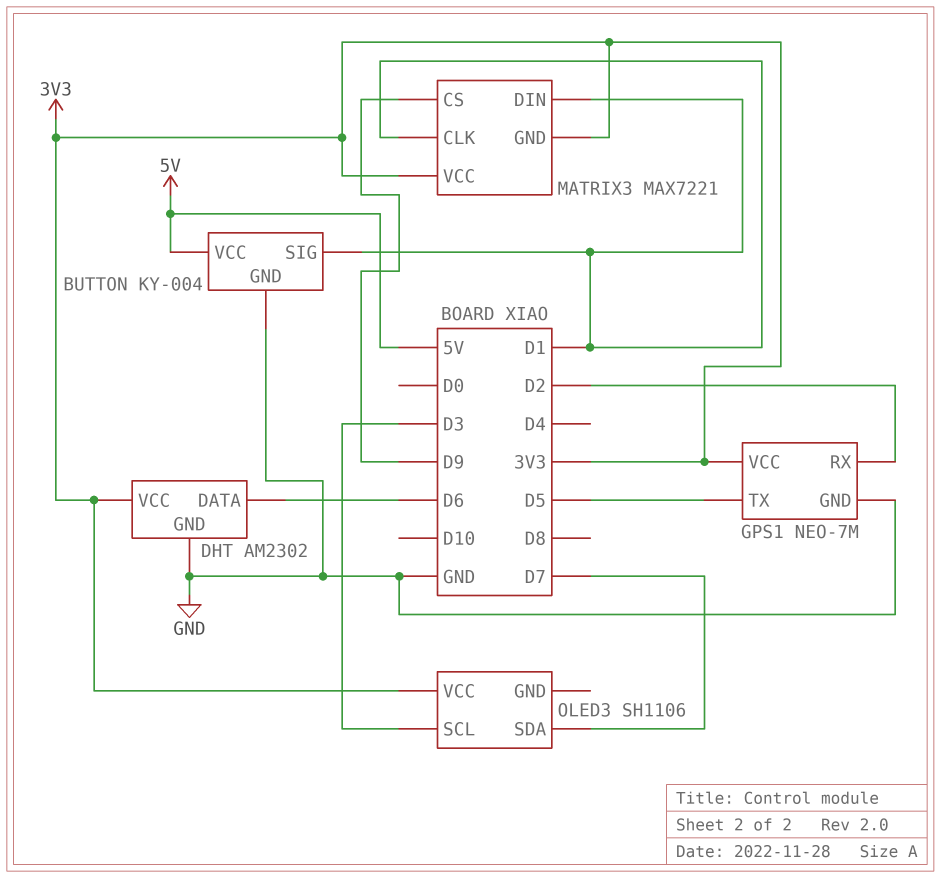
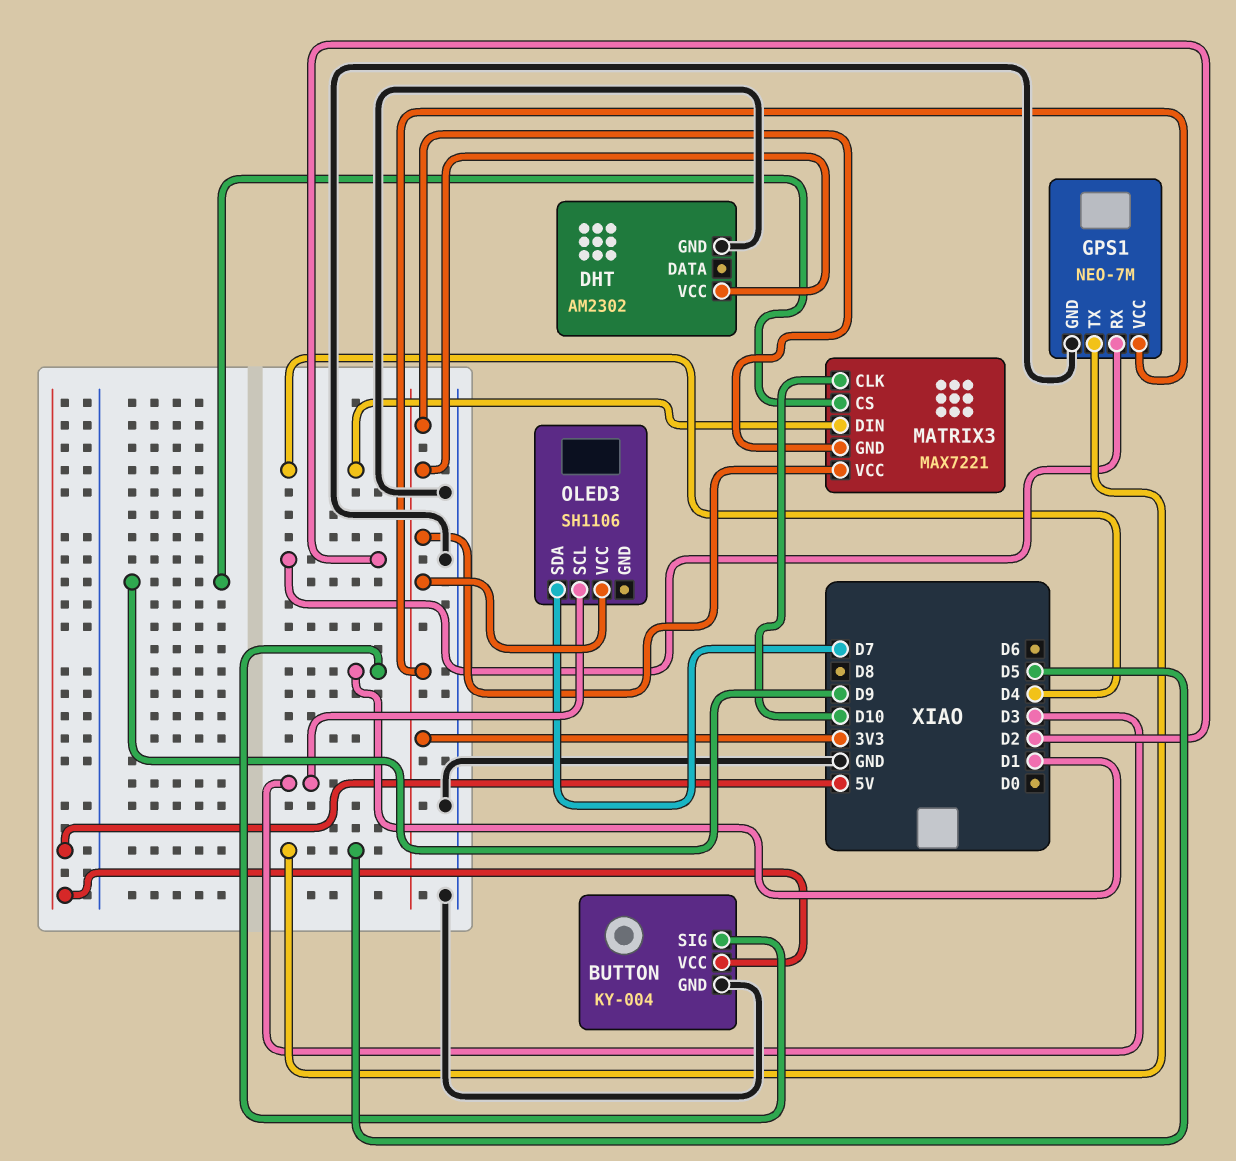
DHT pin DATA: D6 -> none
MATRIX3 pin CLK: D1 -> D10
MATRIX3 pin DIN: D1 -> D4

